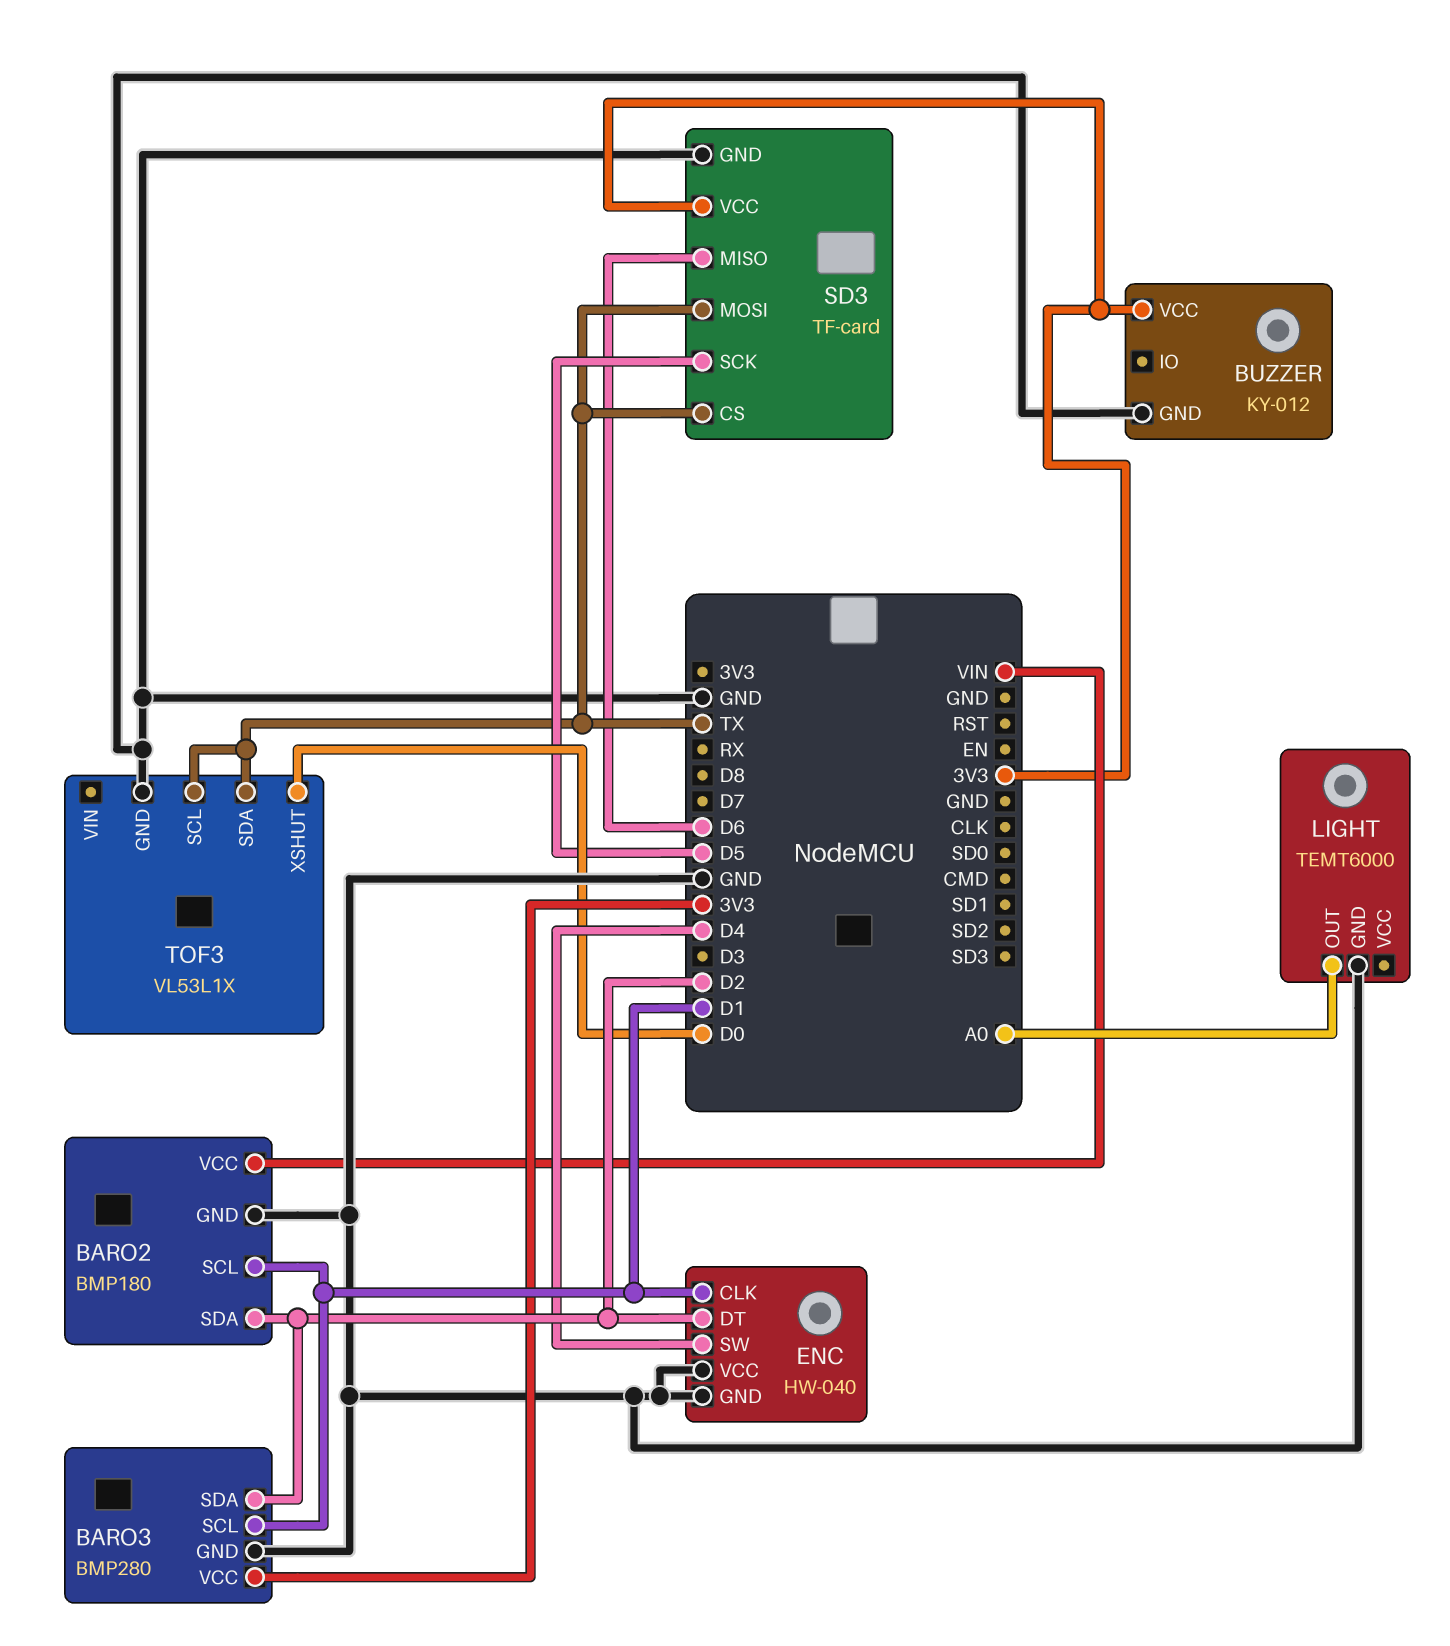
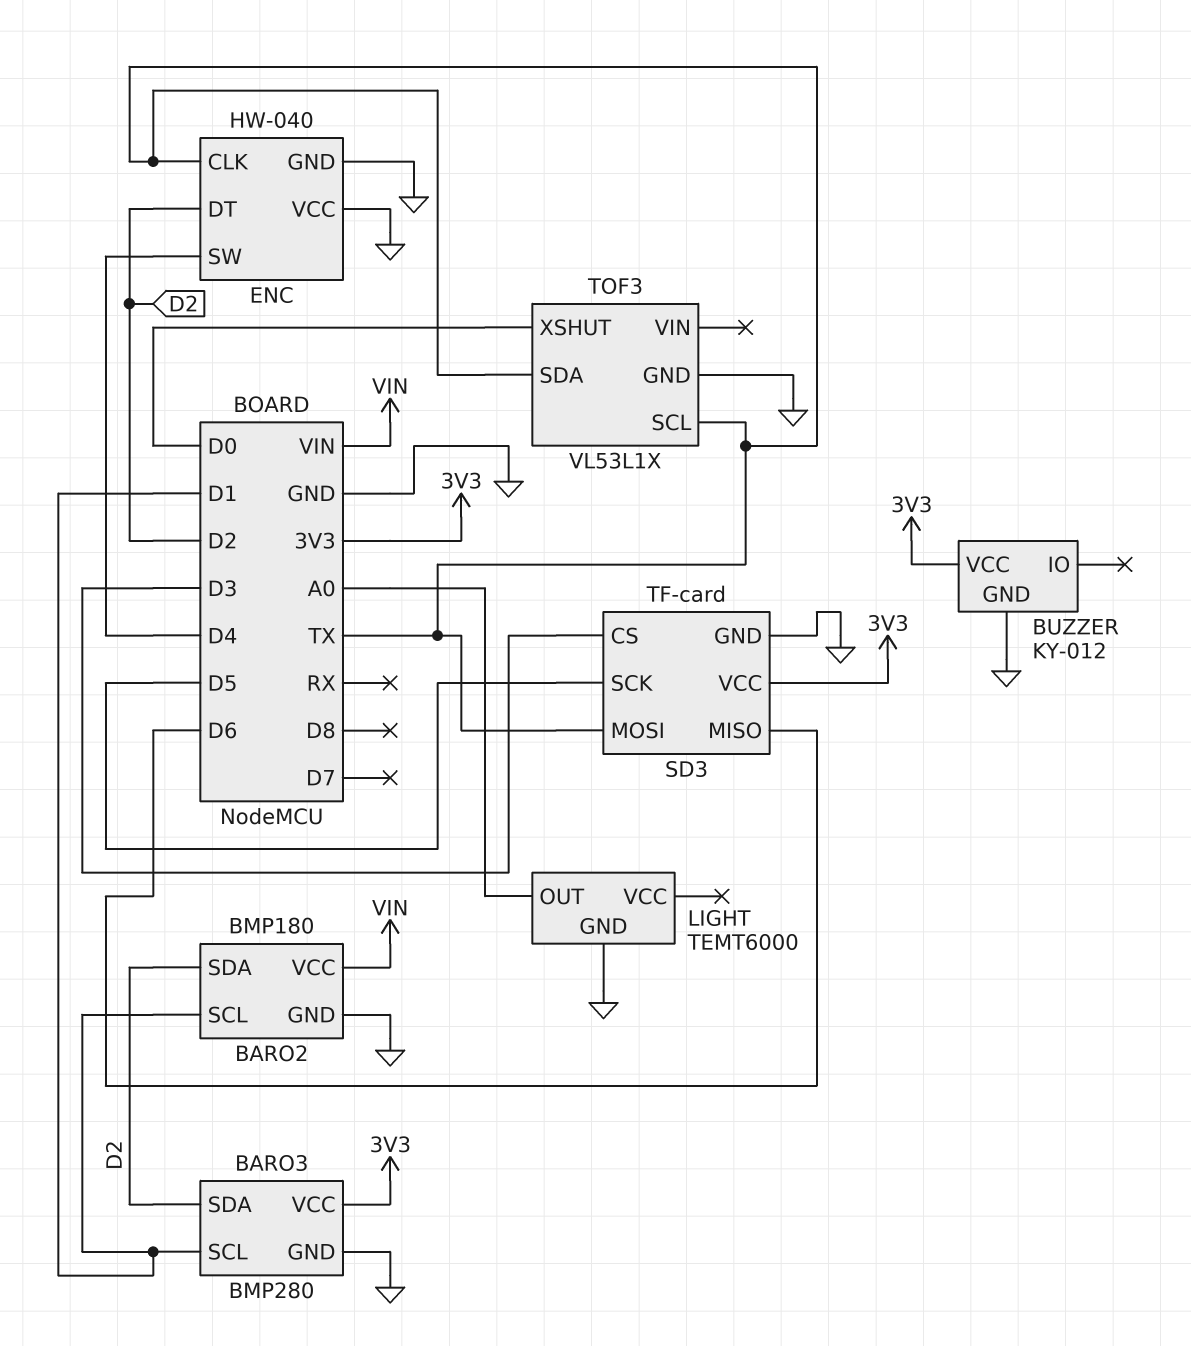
ENC pin CLK: D1 -> TX
SD3 pin CS: TX -> D3

